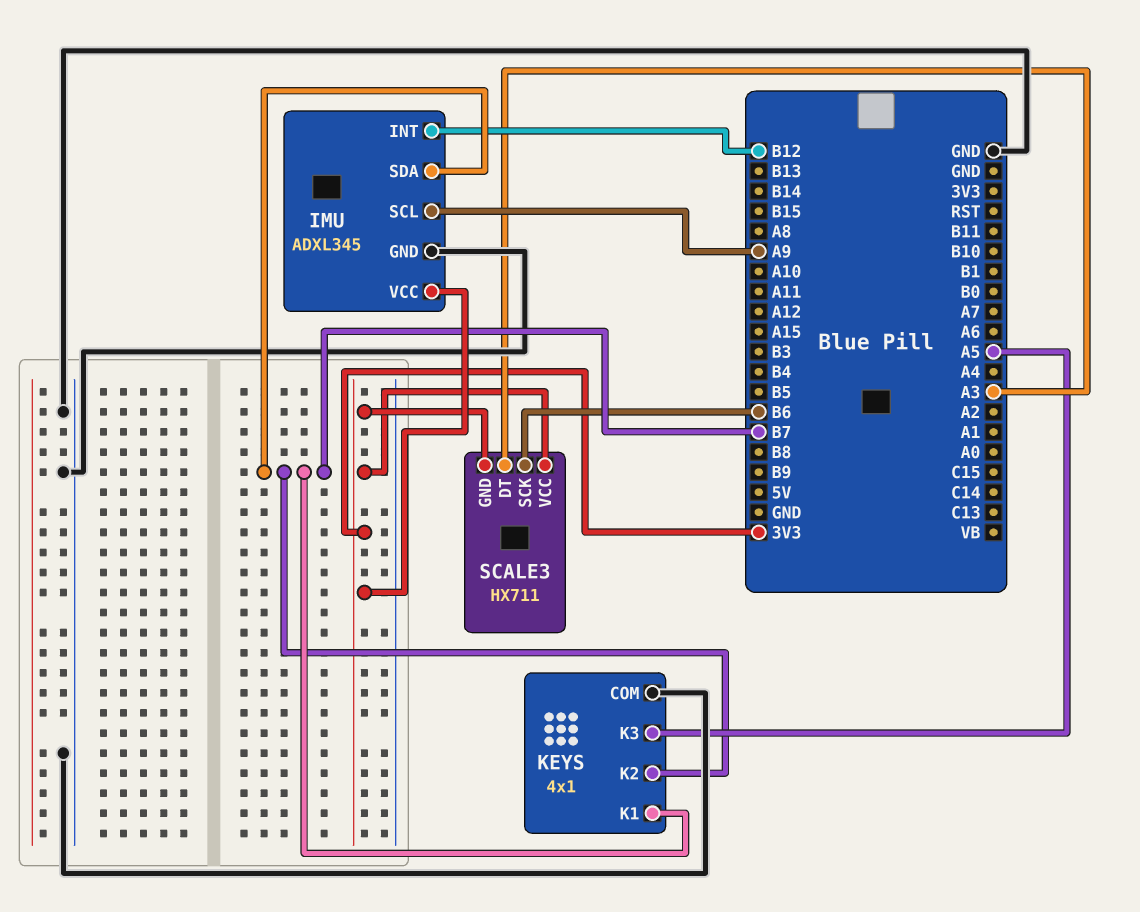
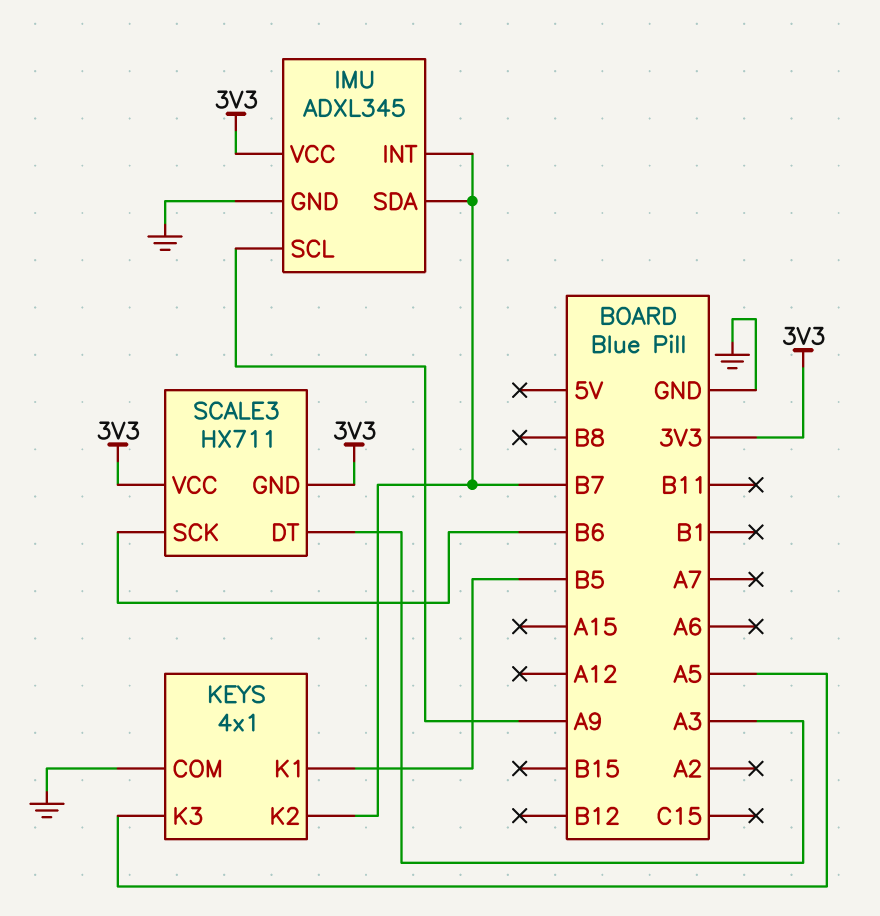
IMU pin INT: B12 -> B7
KEYS pin K1: B7 -> B5

